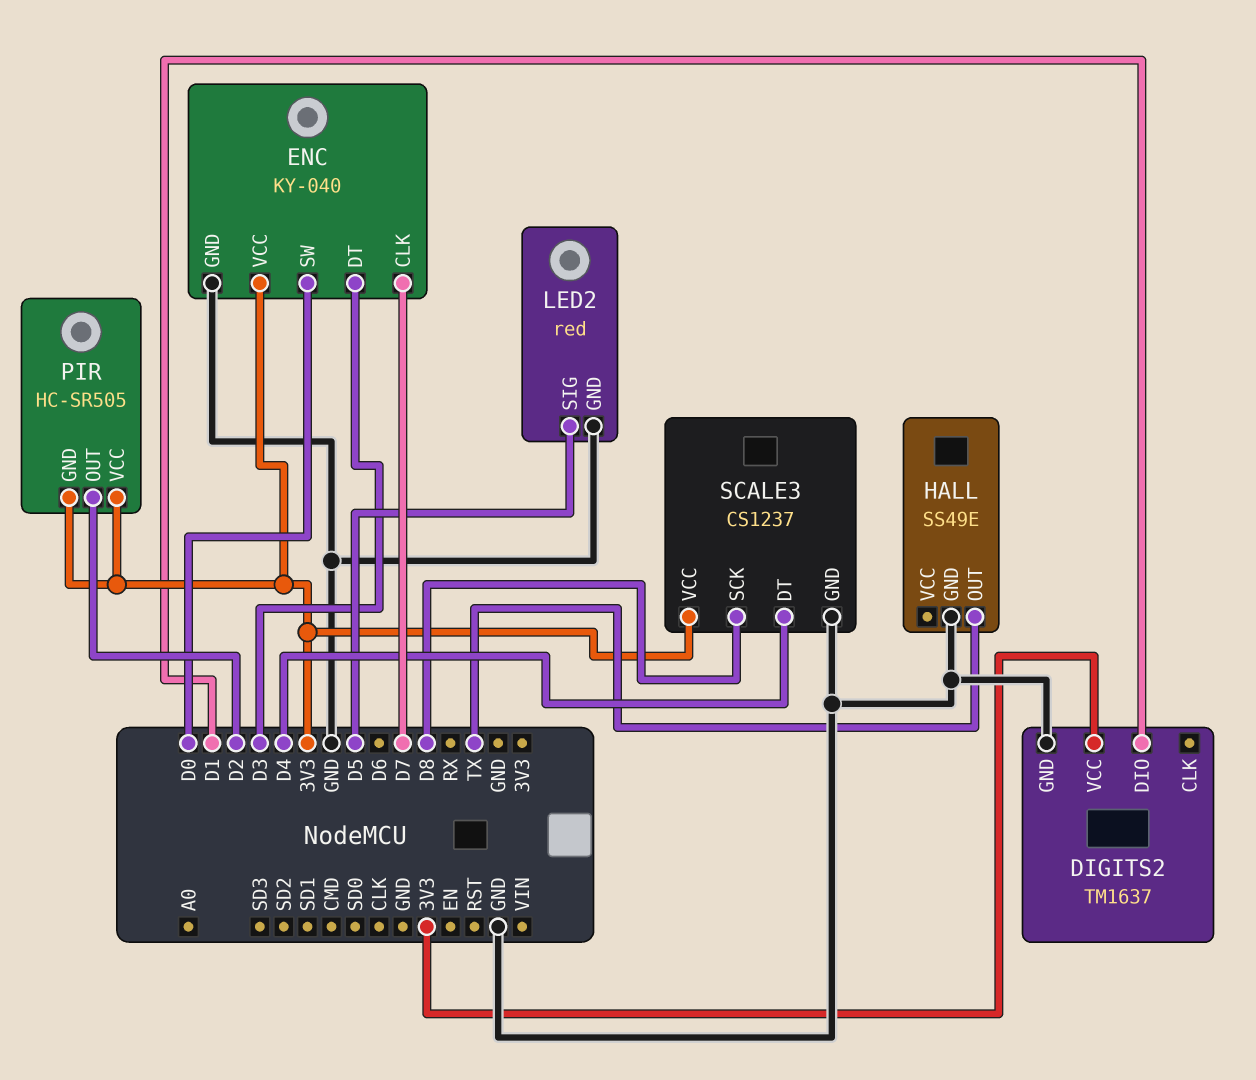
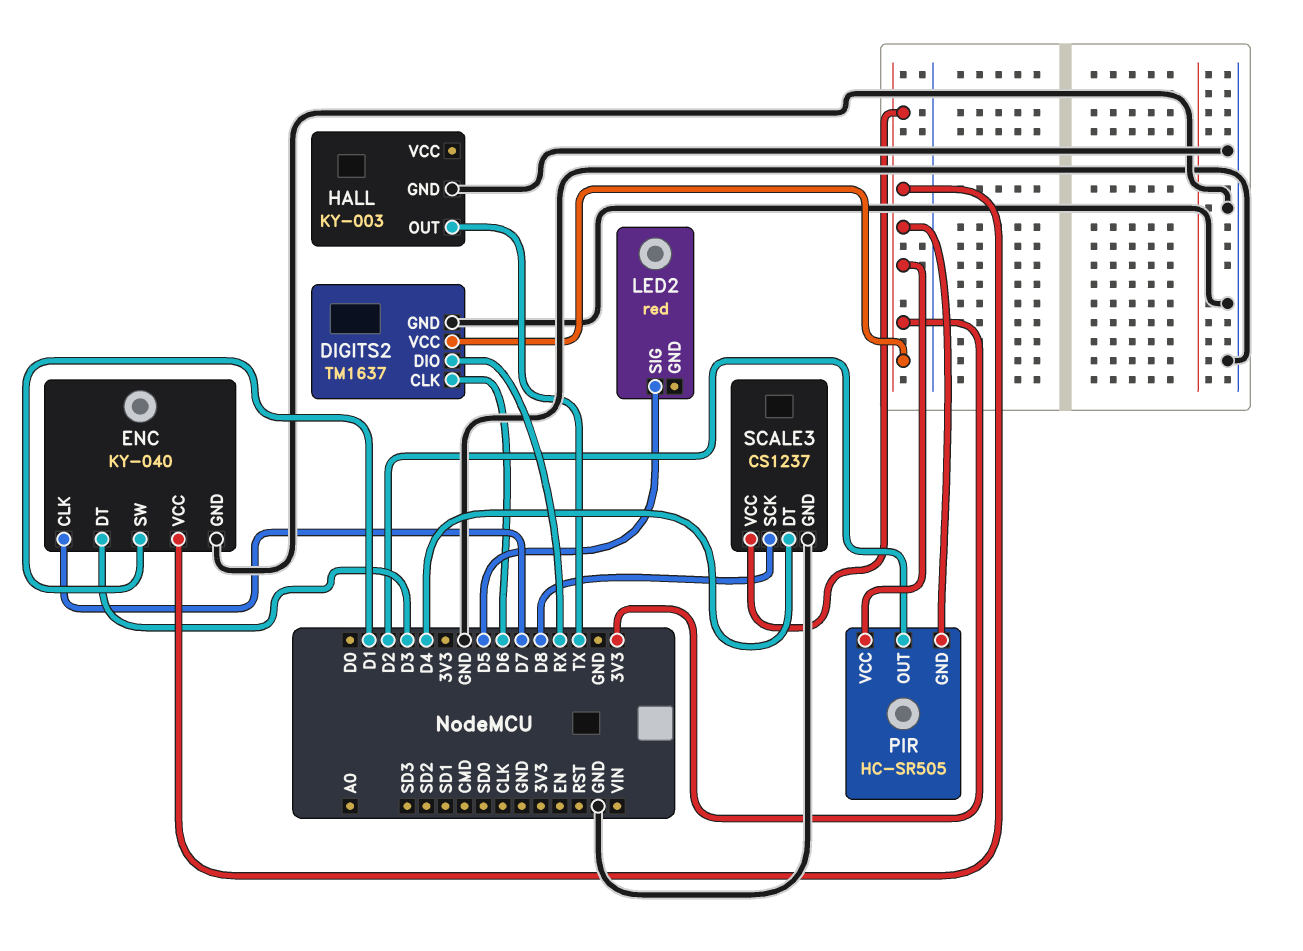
DIGITS2 pin CLK: none -> D6
DIGITS2 pin DIO: D1 -> RX
ENC pin SW: D0 -> D1
HALL: SS49E -> KY-003
LED2 pin GND: GND -> none

